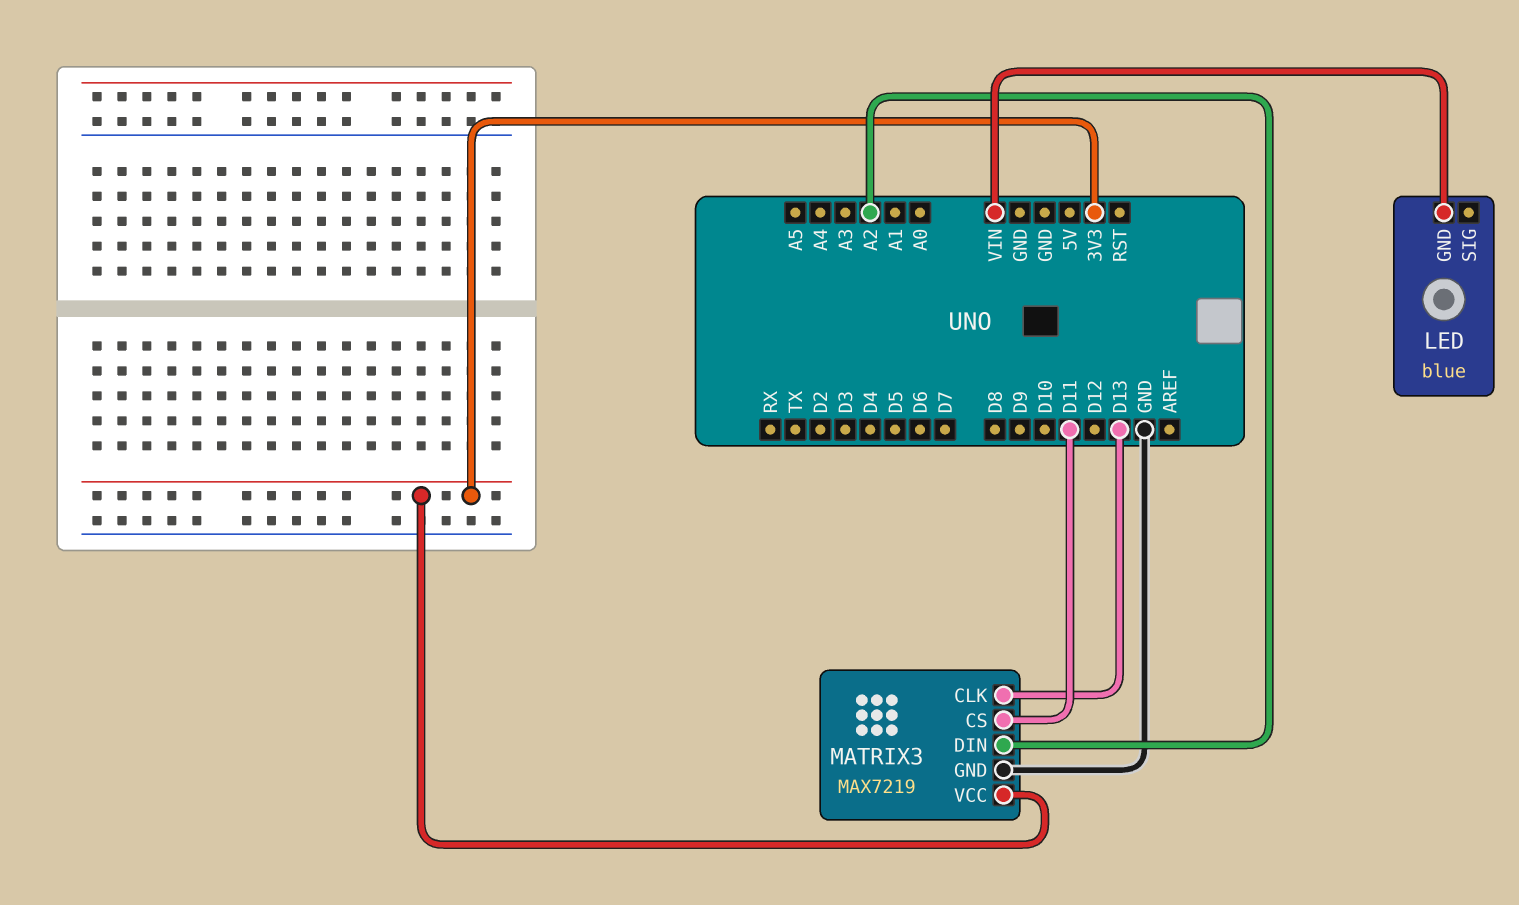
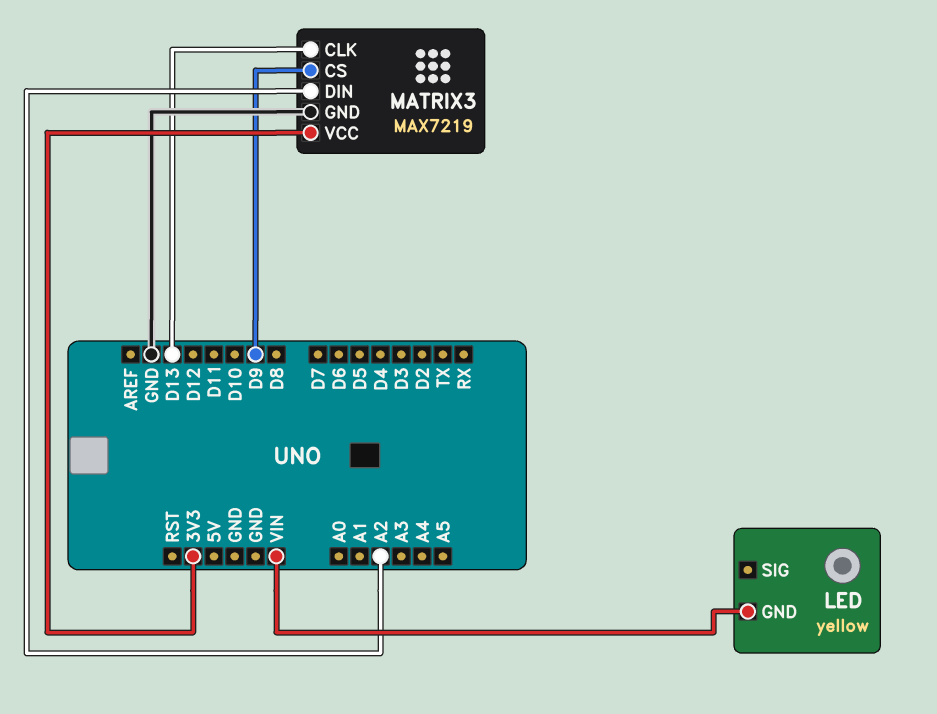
LED: blue -> yellow
MATRIX3 pin CS: D11 -> D9

